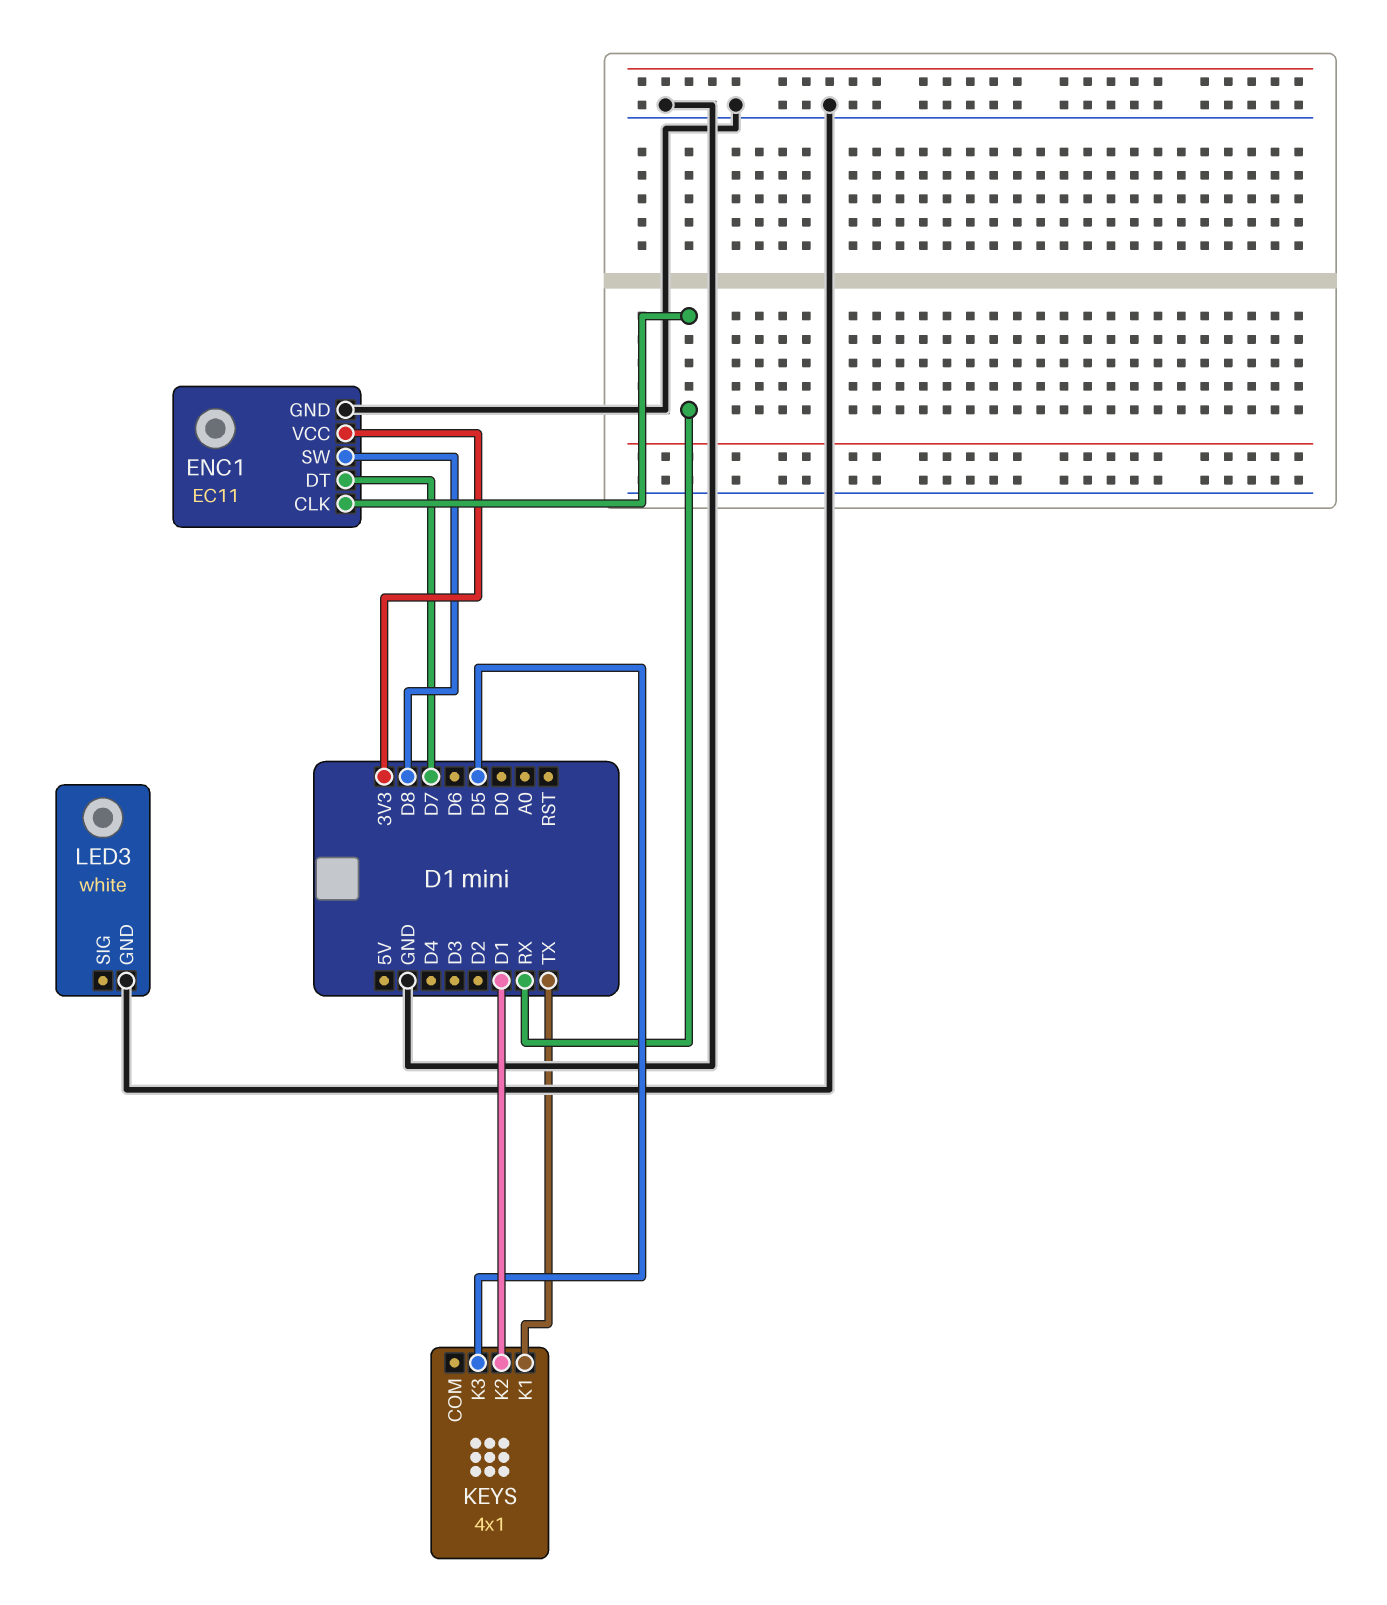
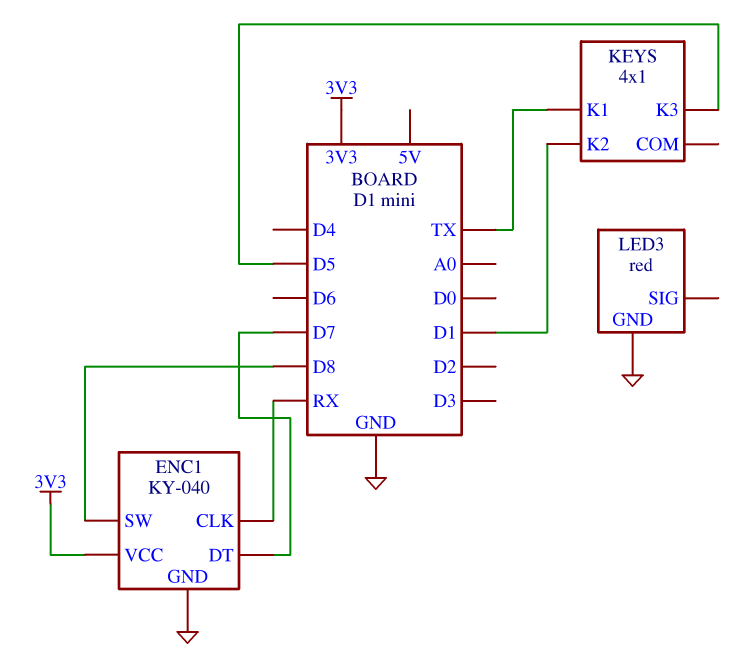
ENC1: EC11 -> KY-040
LED3: white -> red

